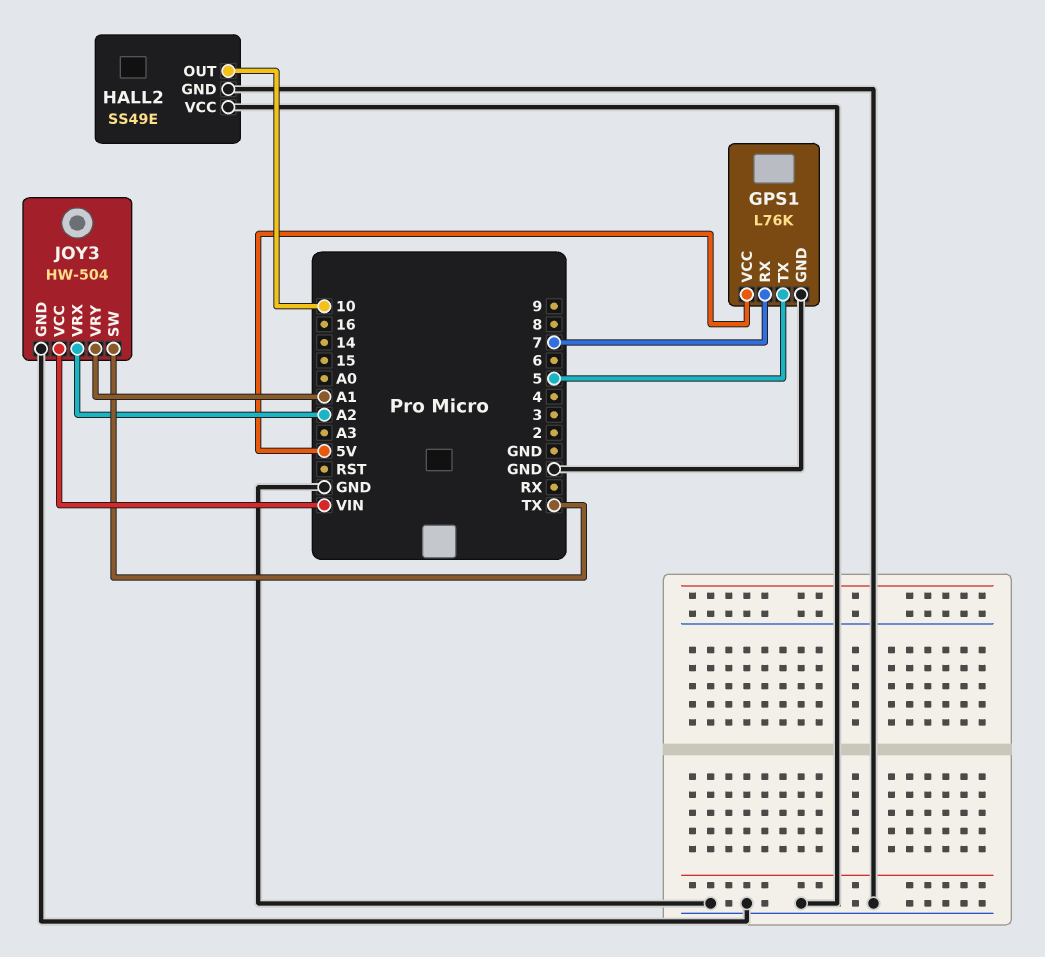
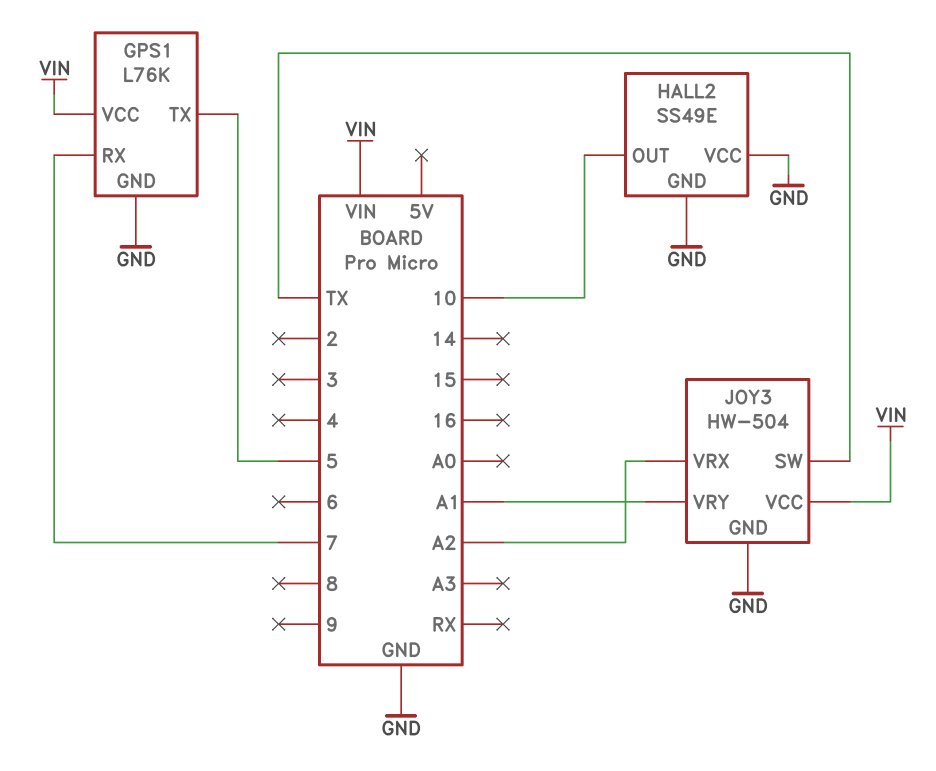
GPS1 pin VCC: 5V -> VIN

